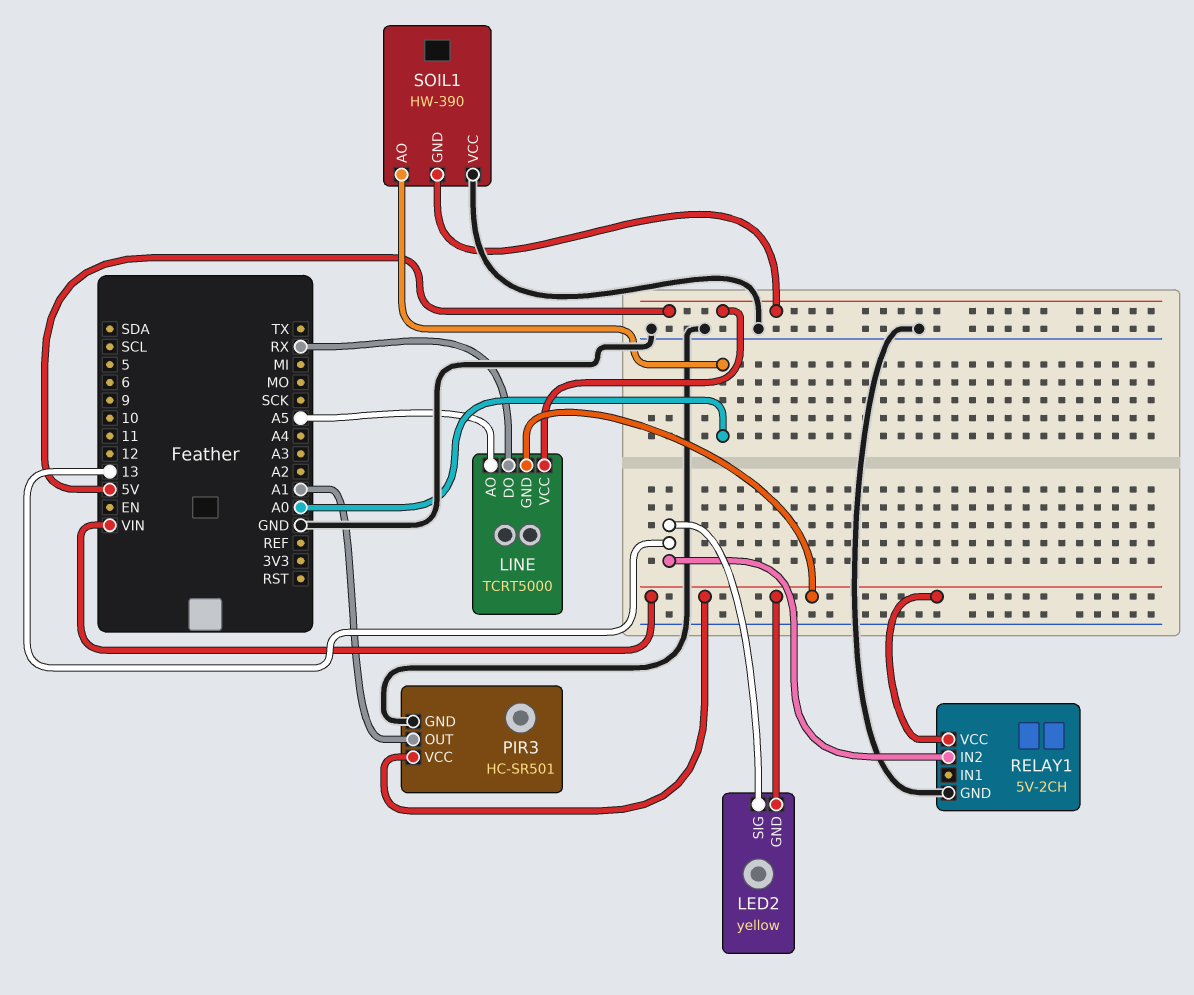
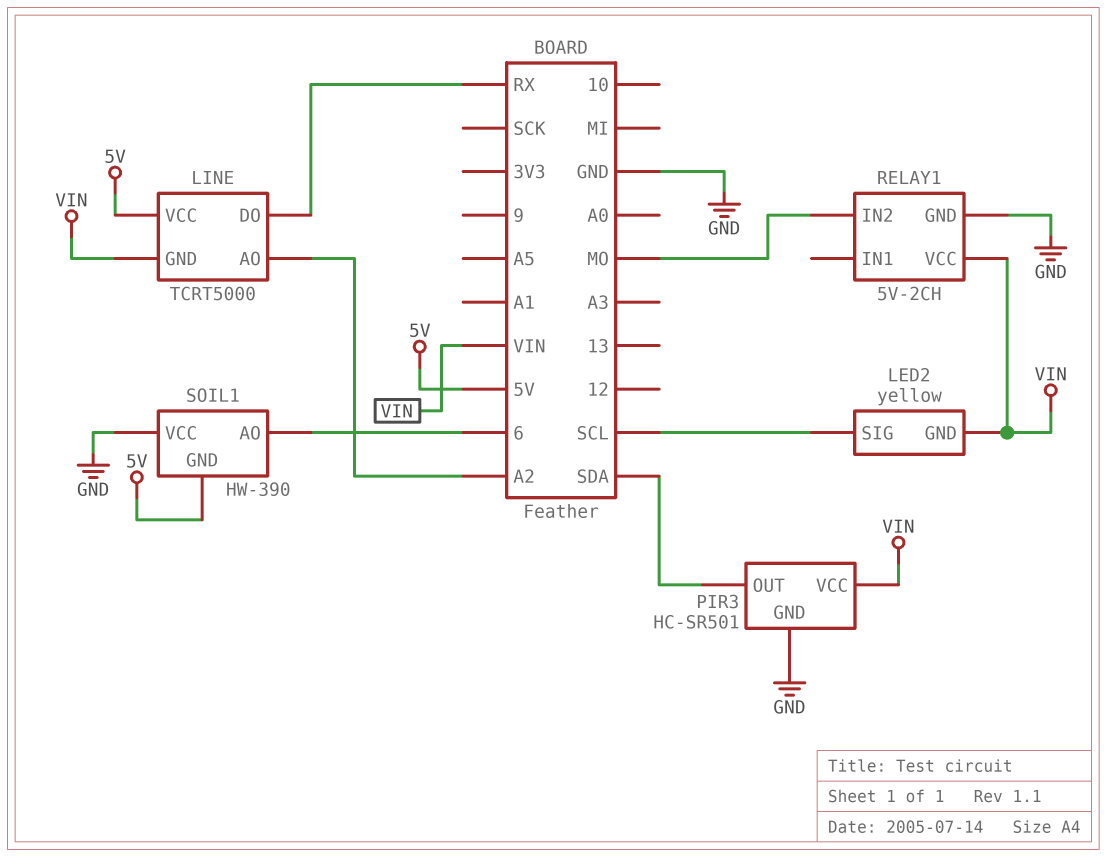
LED2 pin SIG: 13 -> SCL
LINE pin AO: A5 -> A2
PIR3 pin OUT: A1 -> SDA
RELAY1 pin IN2: 13 -> MO
SOIL1 pin AO: A0 -> 6

